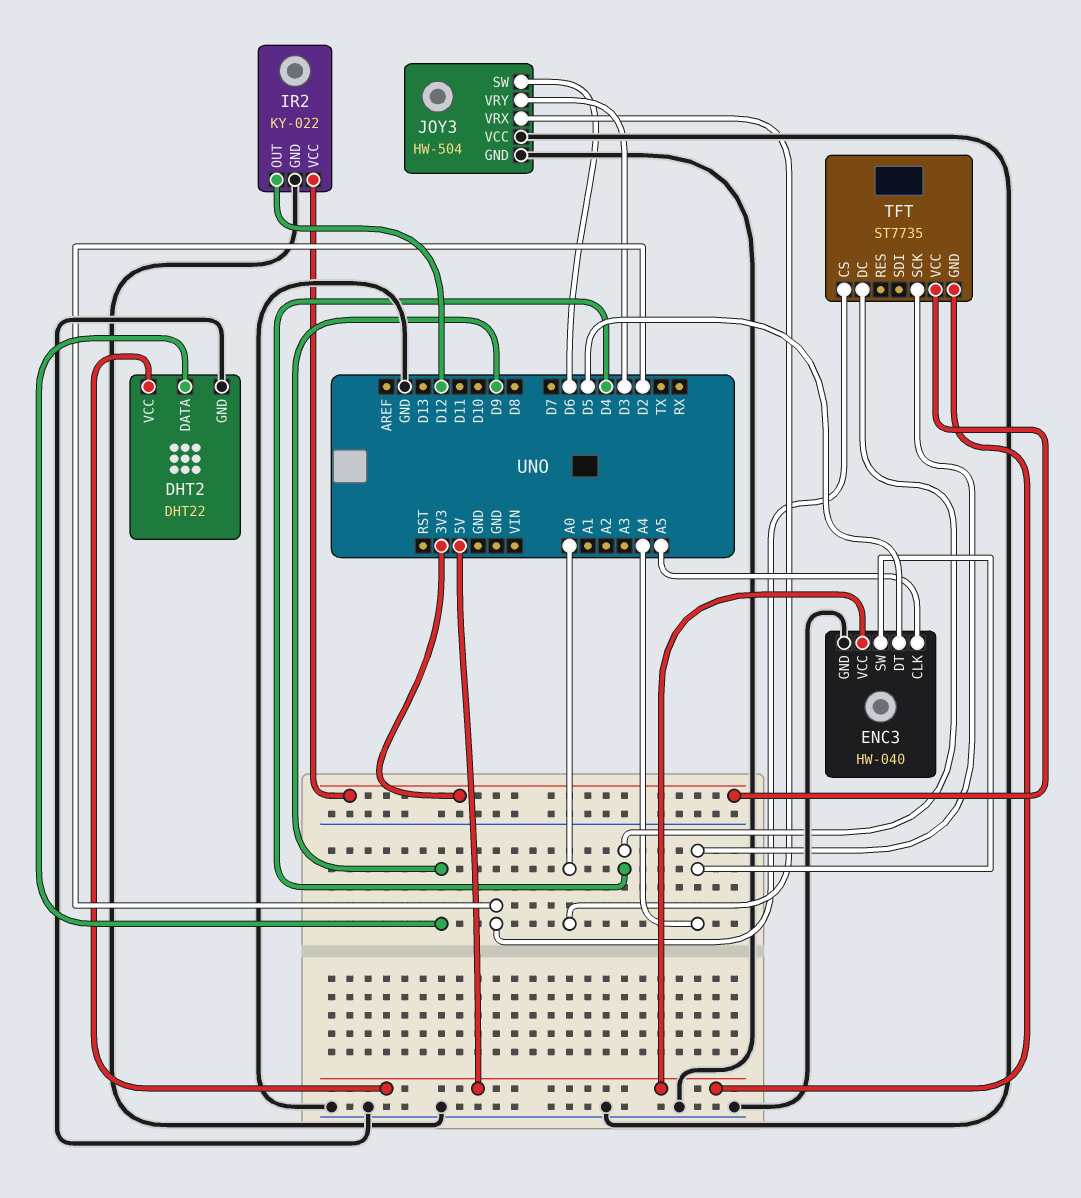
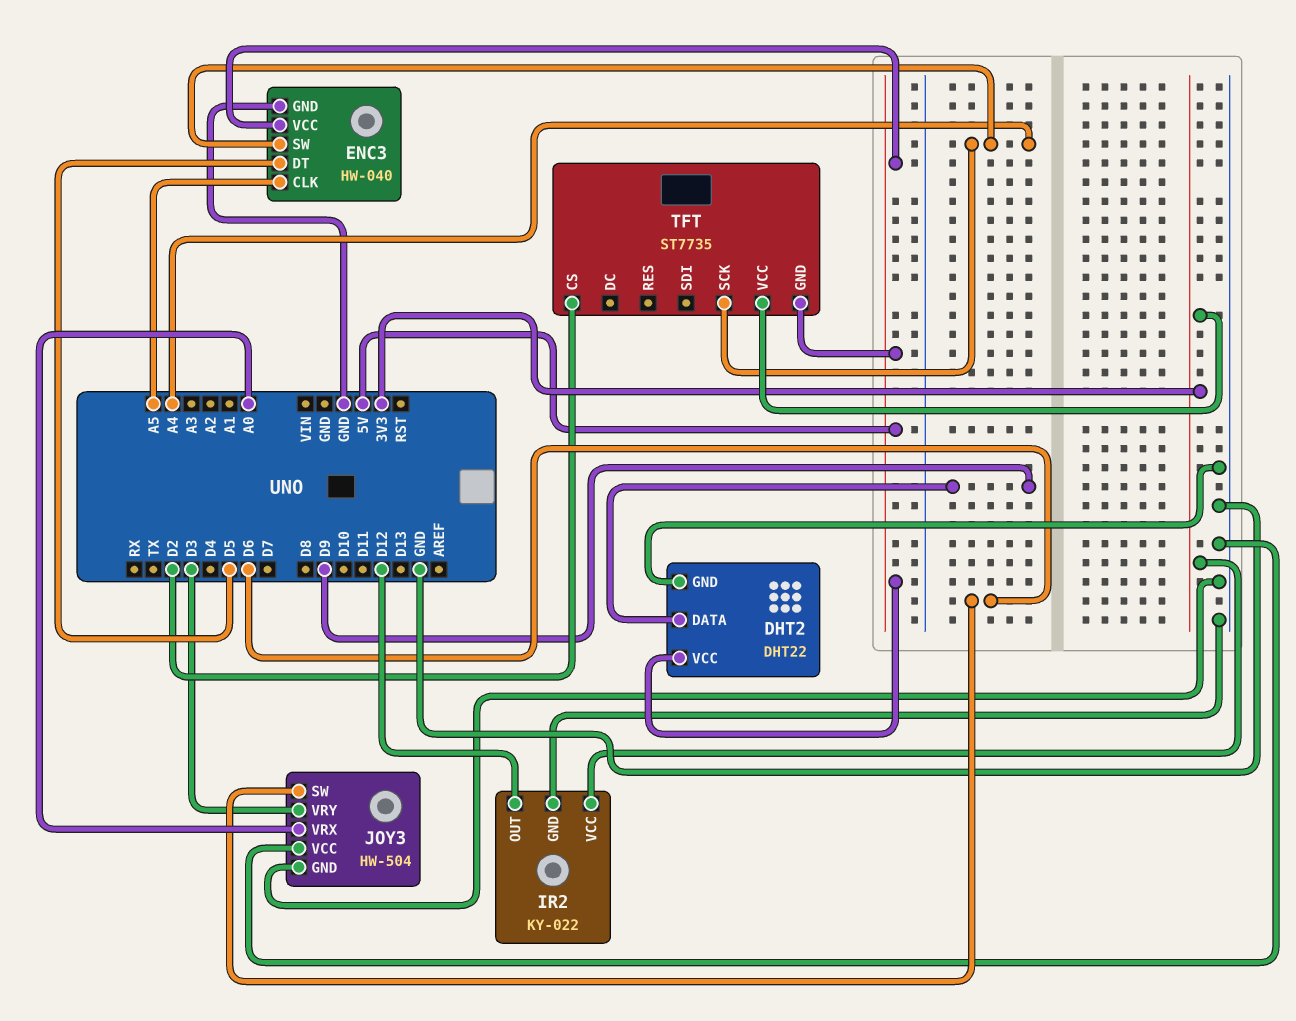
TFT pin DC: D4 -> none

